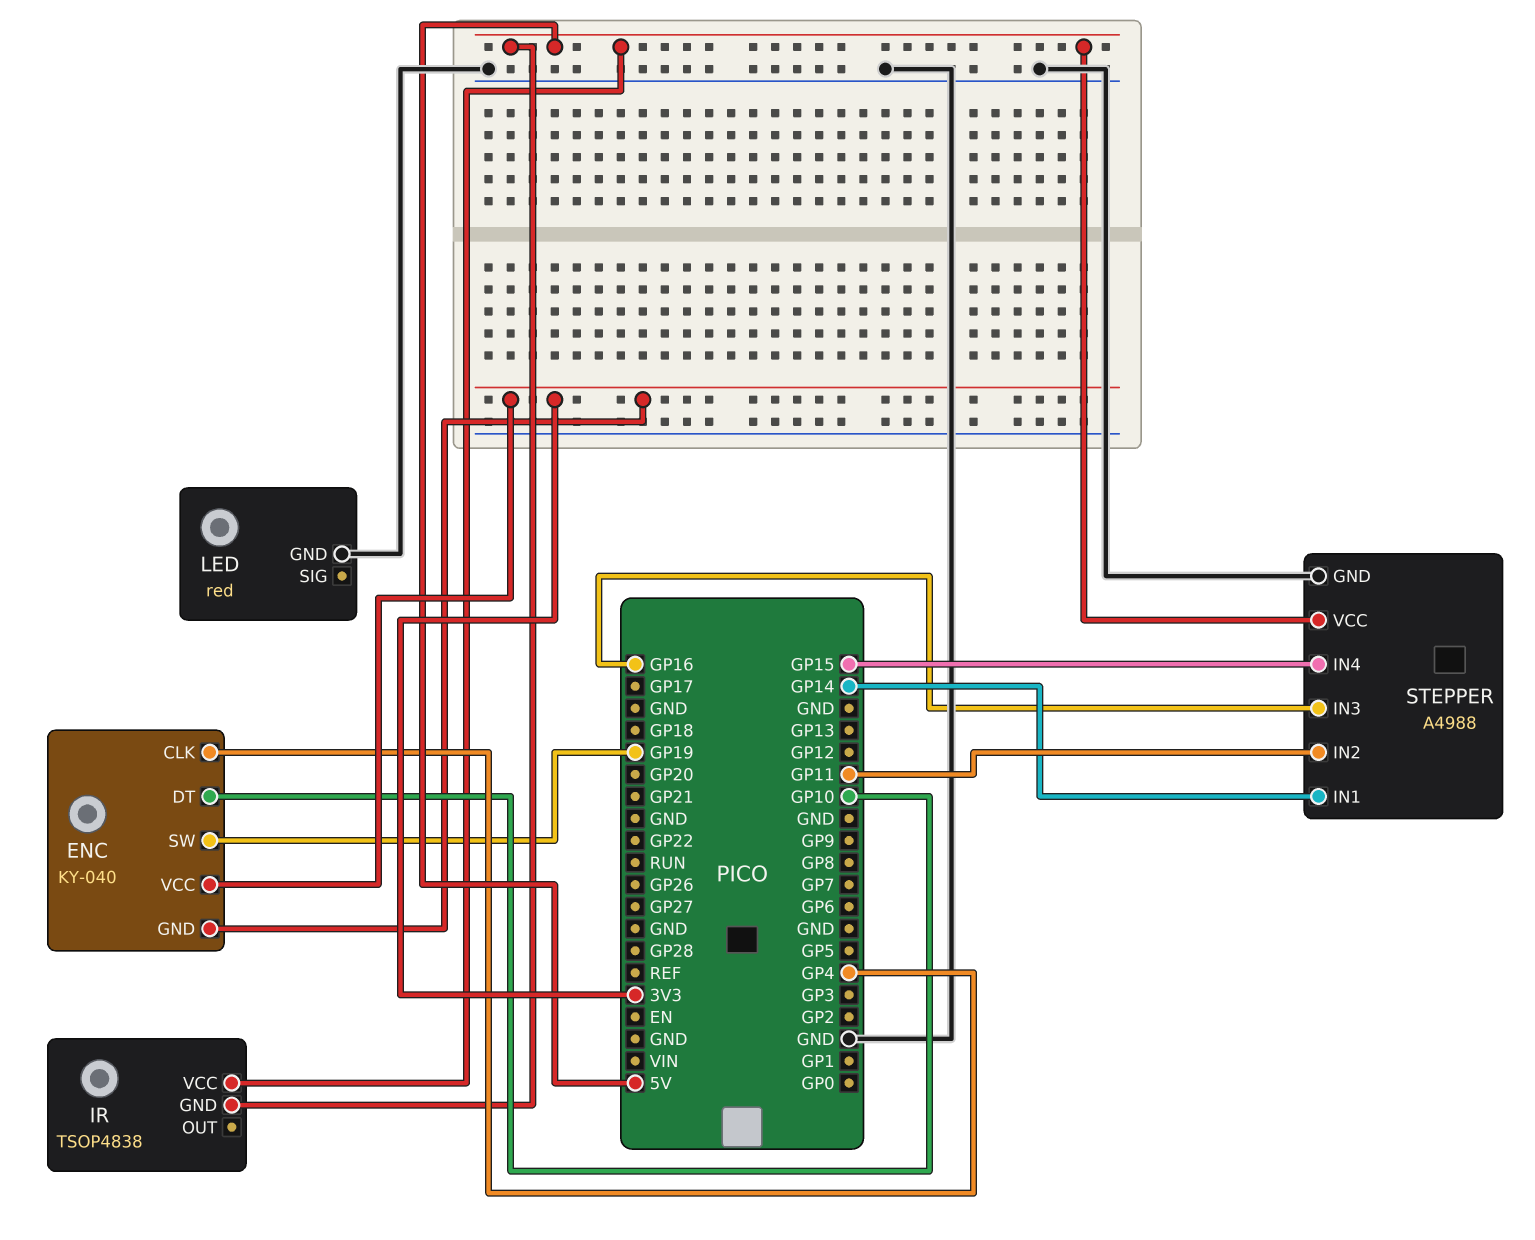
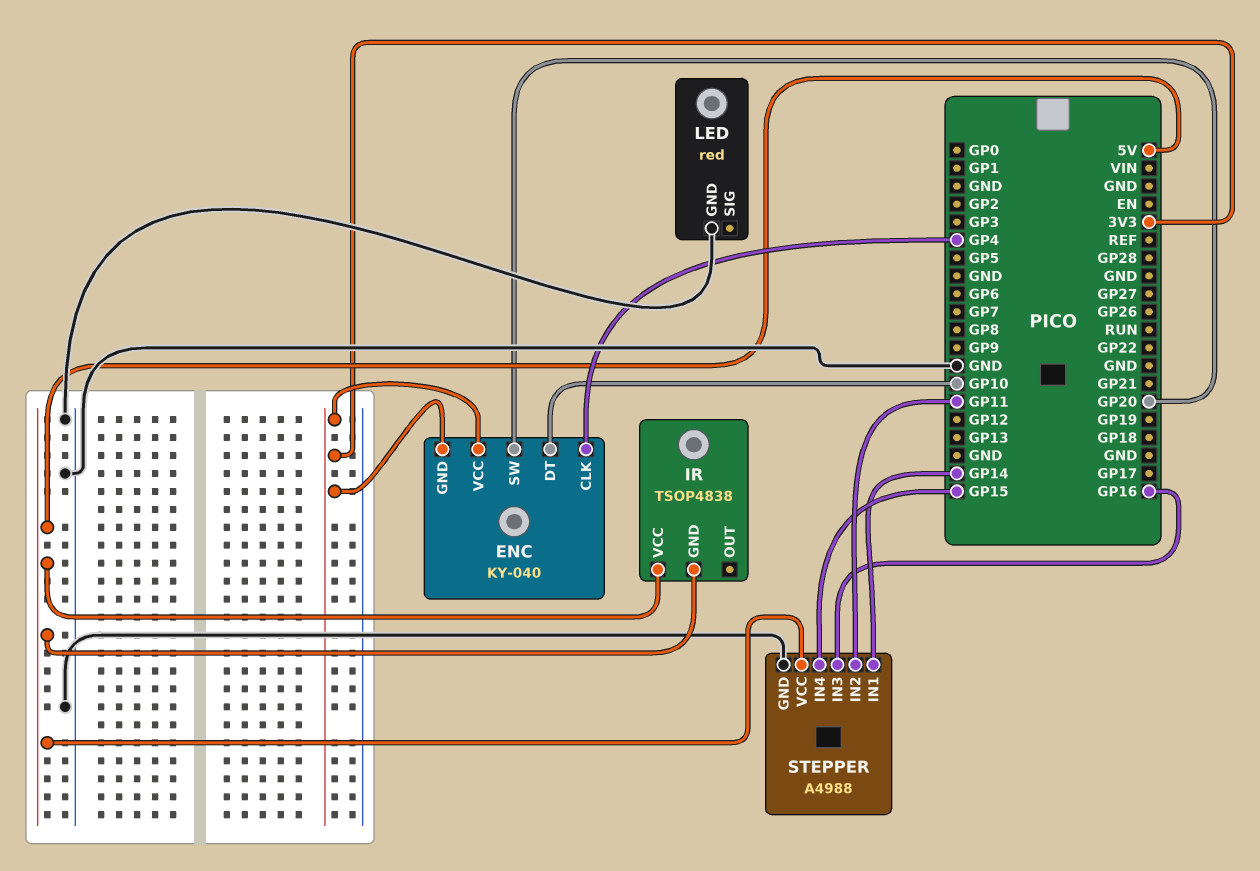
ENC pin SW: GP19 -> GP20

